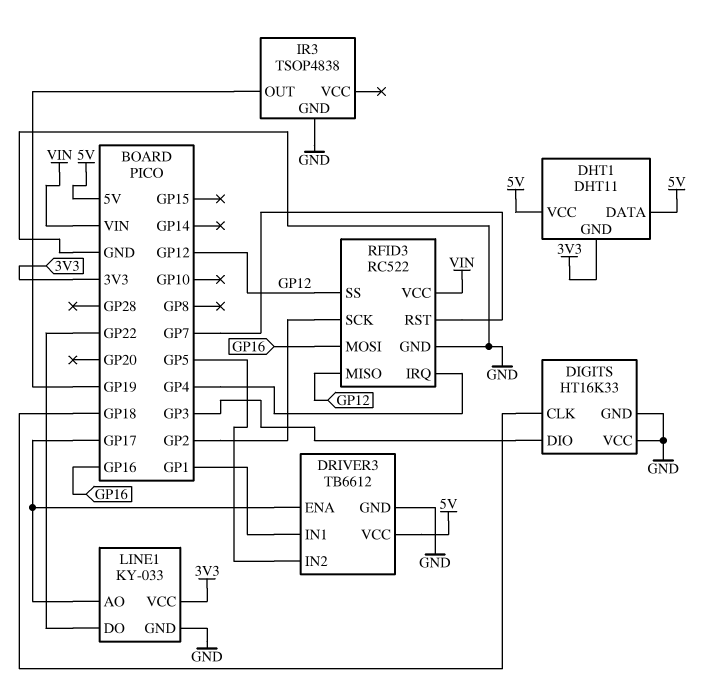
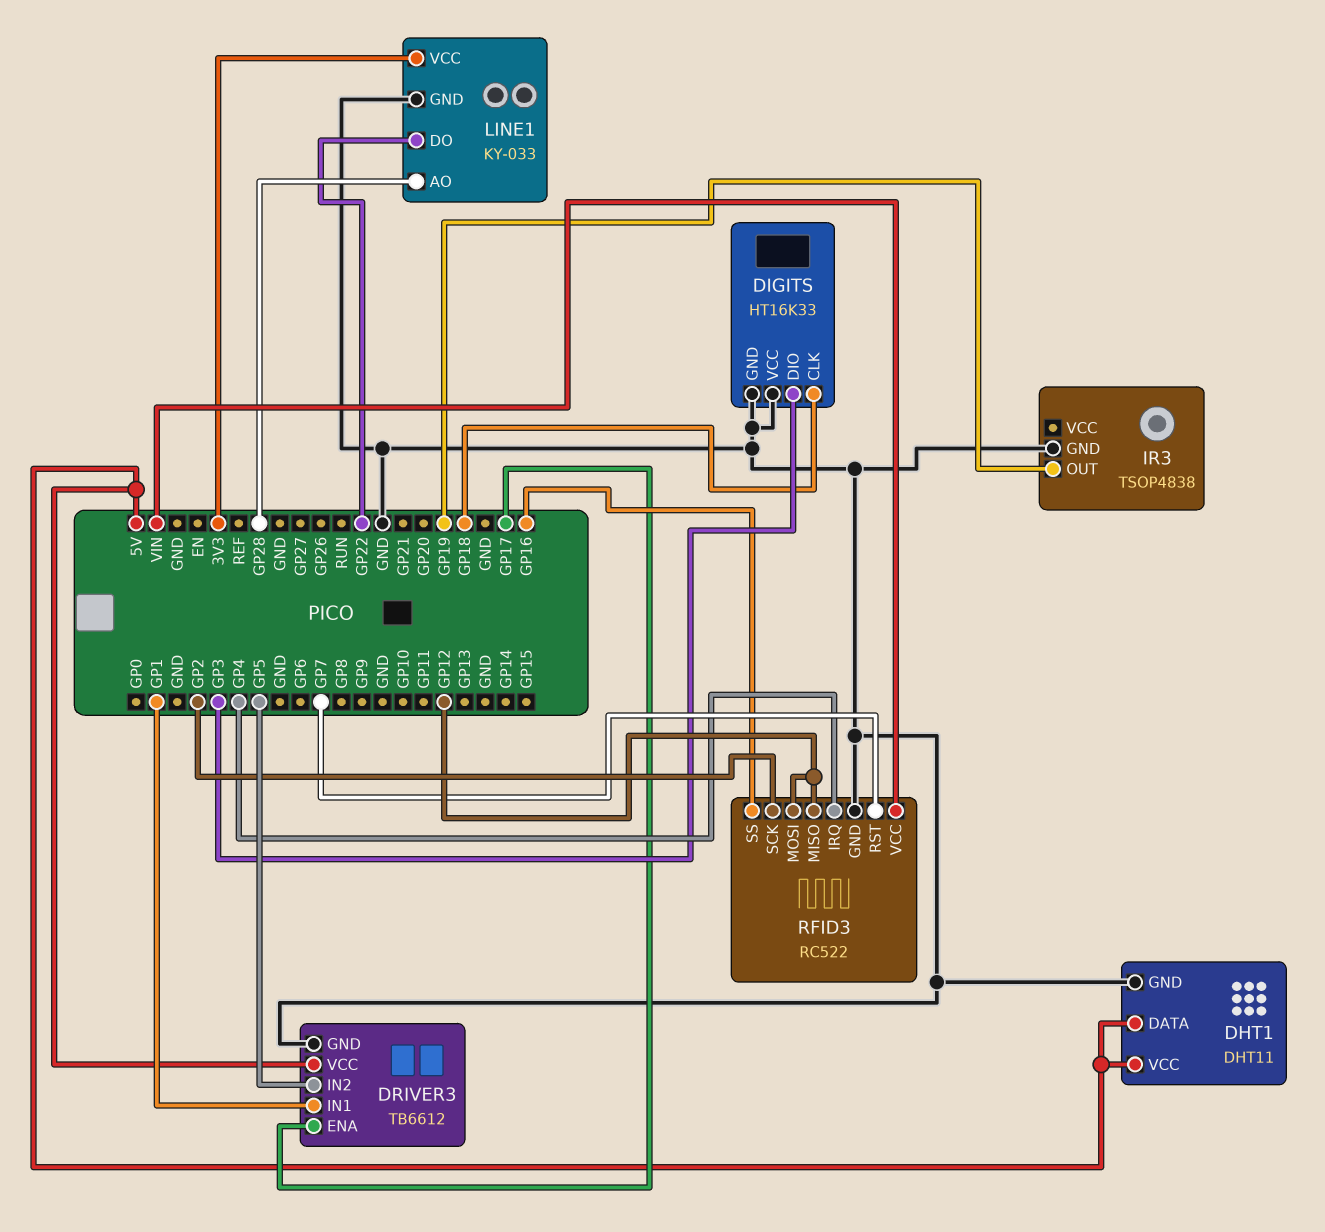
DHT1 pin GND: 3V3 -> GND
LINE1 pin AO: GP17 -> GP28
RFID3 pin MOSI: GP16 -> GP12
RFID3 pin SS: GP12 -> GP16

